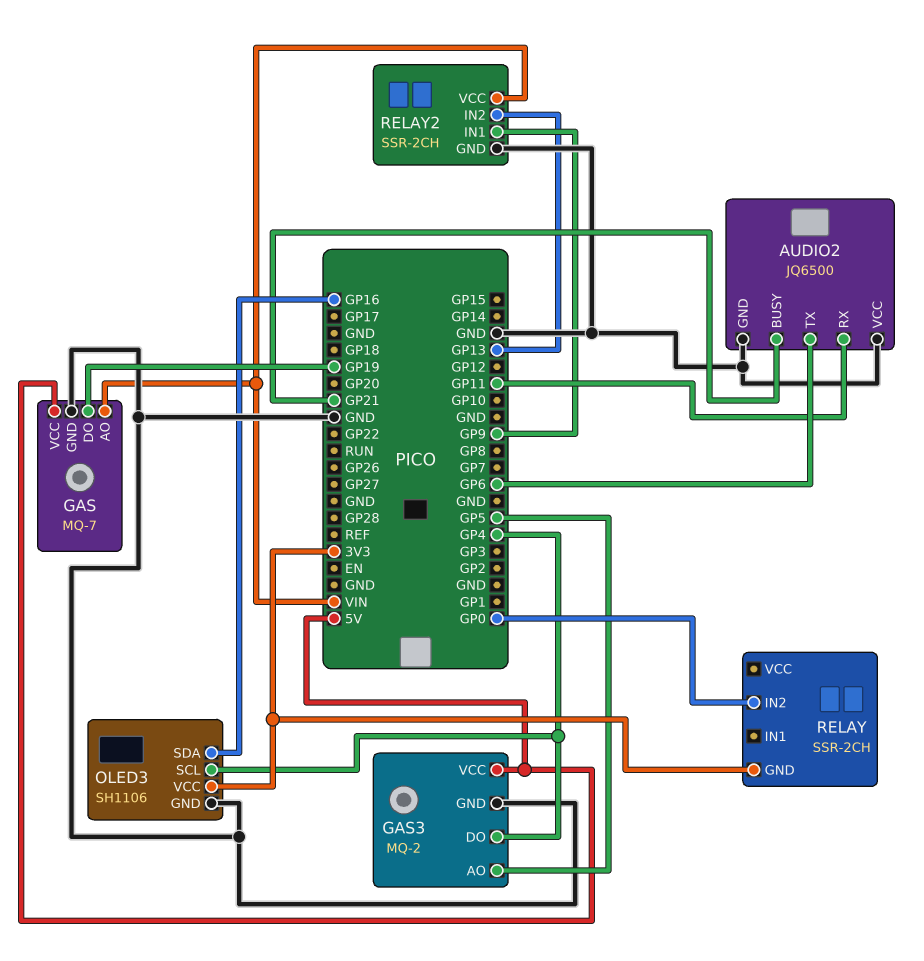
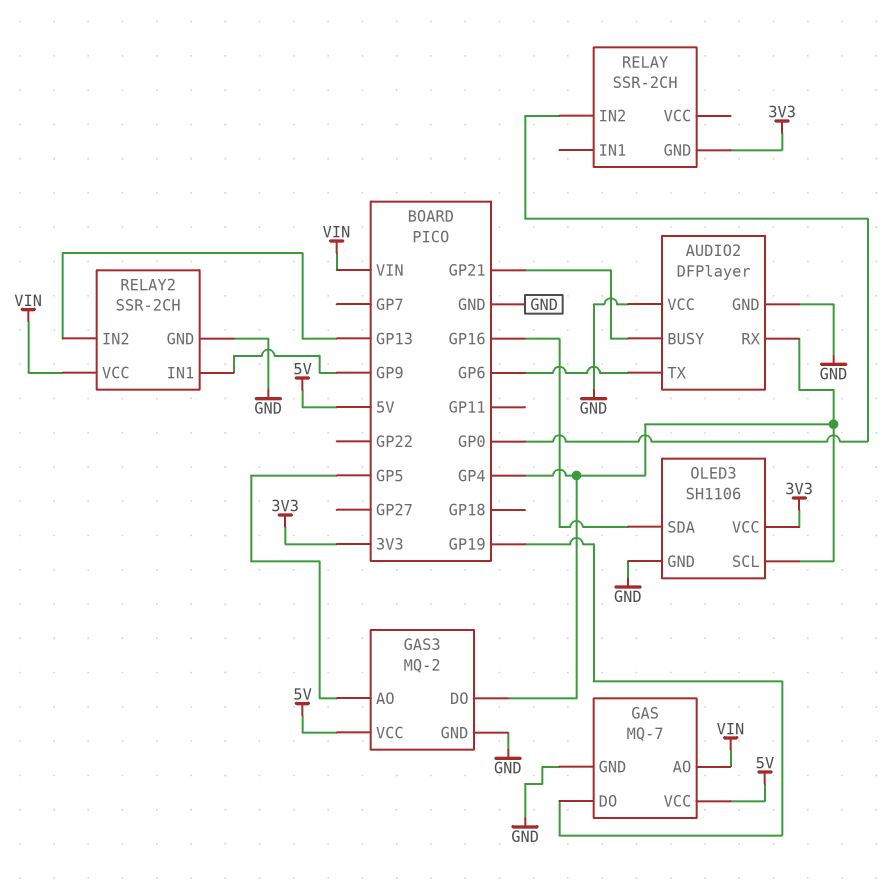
AUDIO2: JQ6500 -> DFPlayer
AUDIO2 pin RX: GP11 -> GP4

